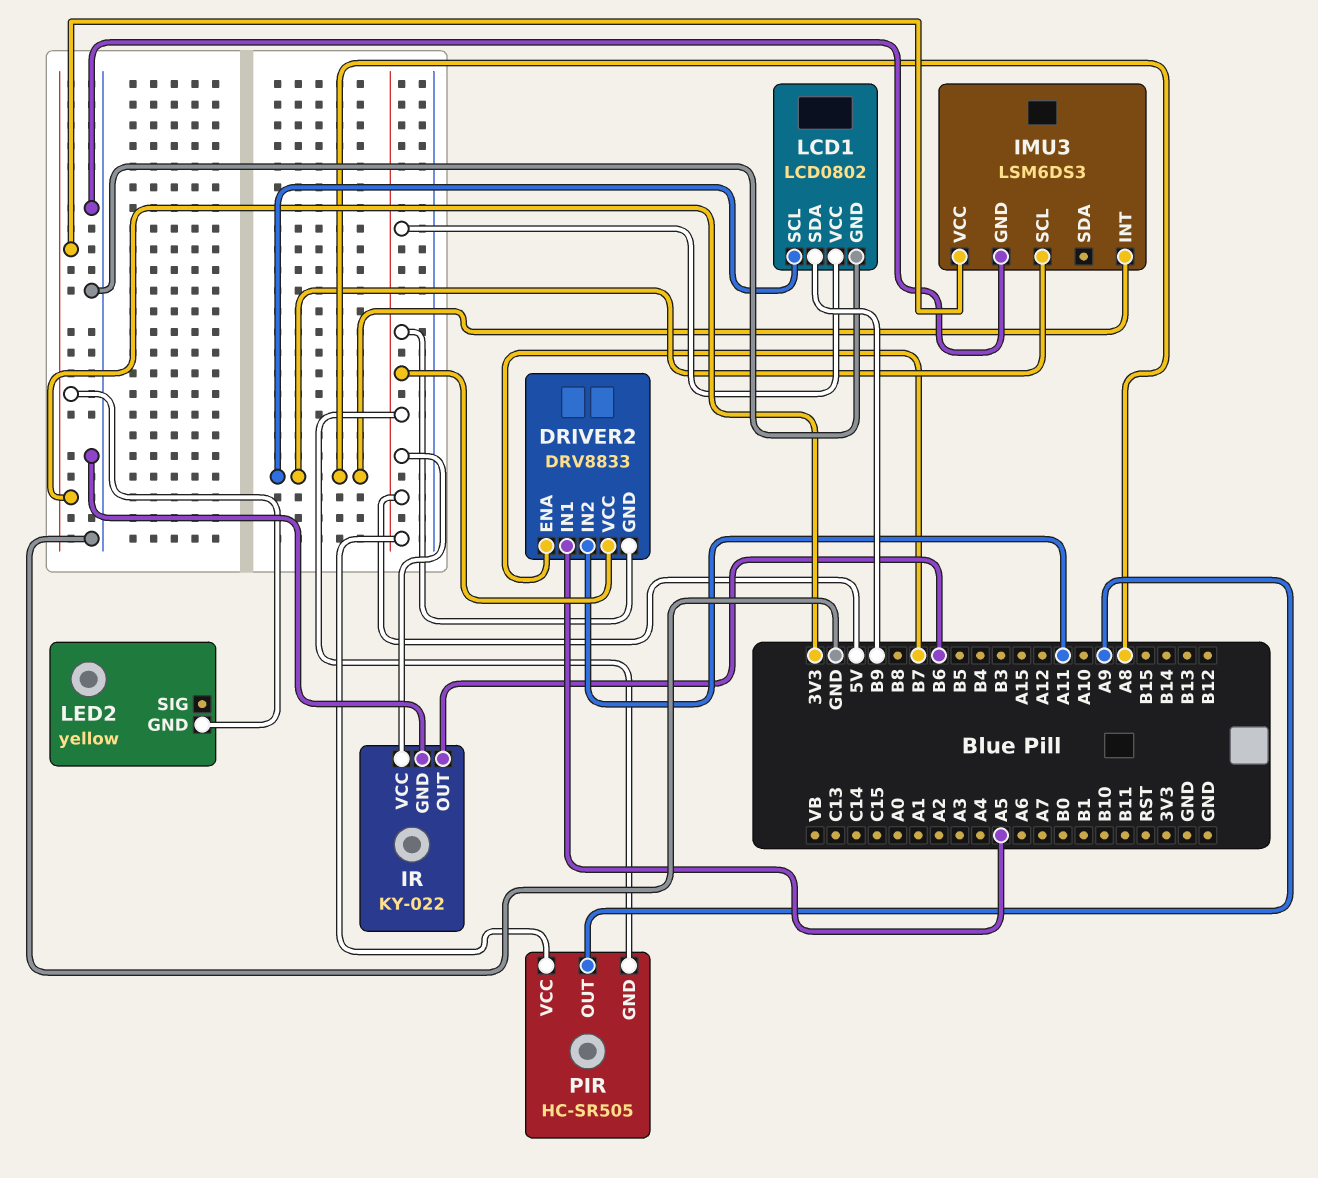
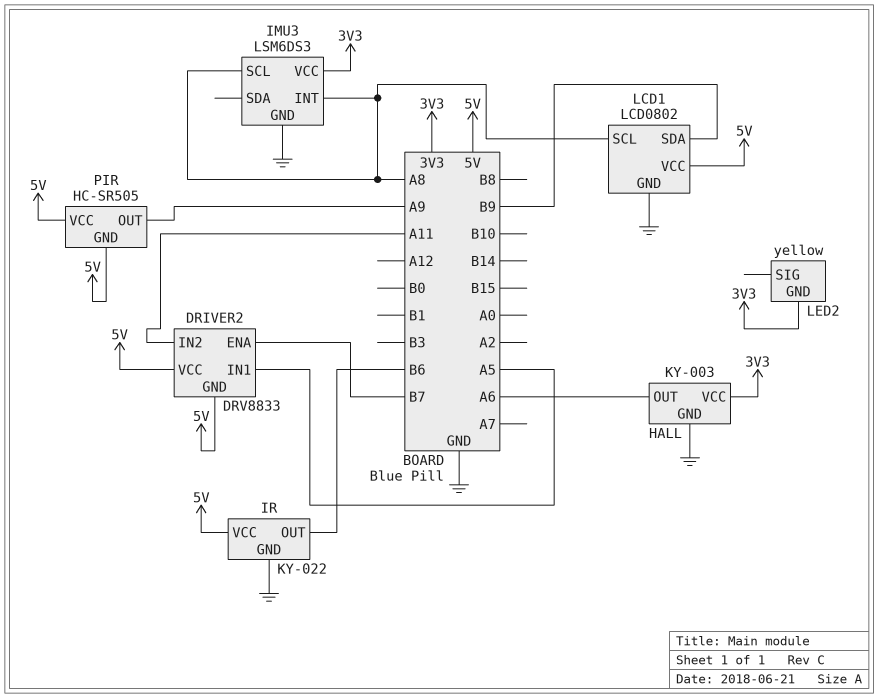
HALL: none -> KY-003
HALL pin GND: none -> GND
HALL pin OUT: none -> A6
HALL pin VCC: none -> 3V3

